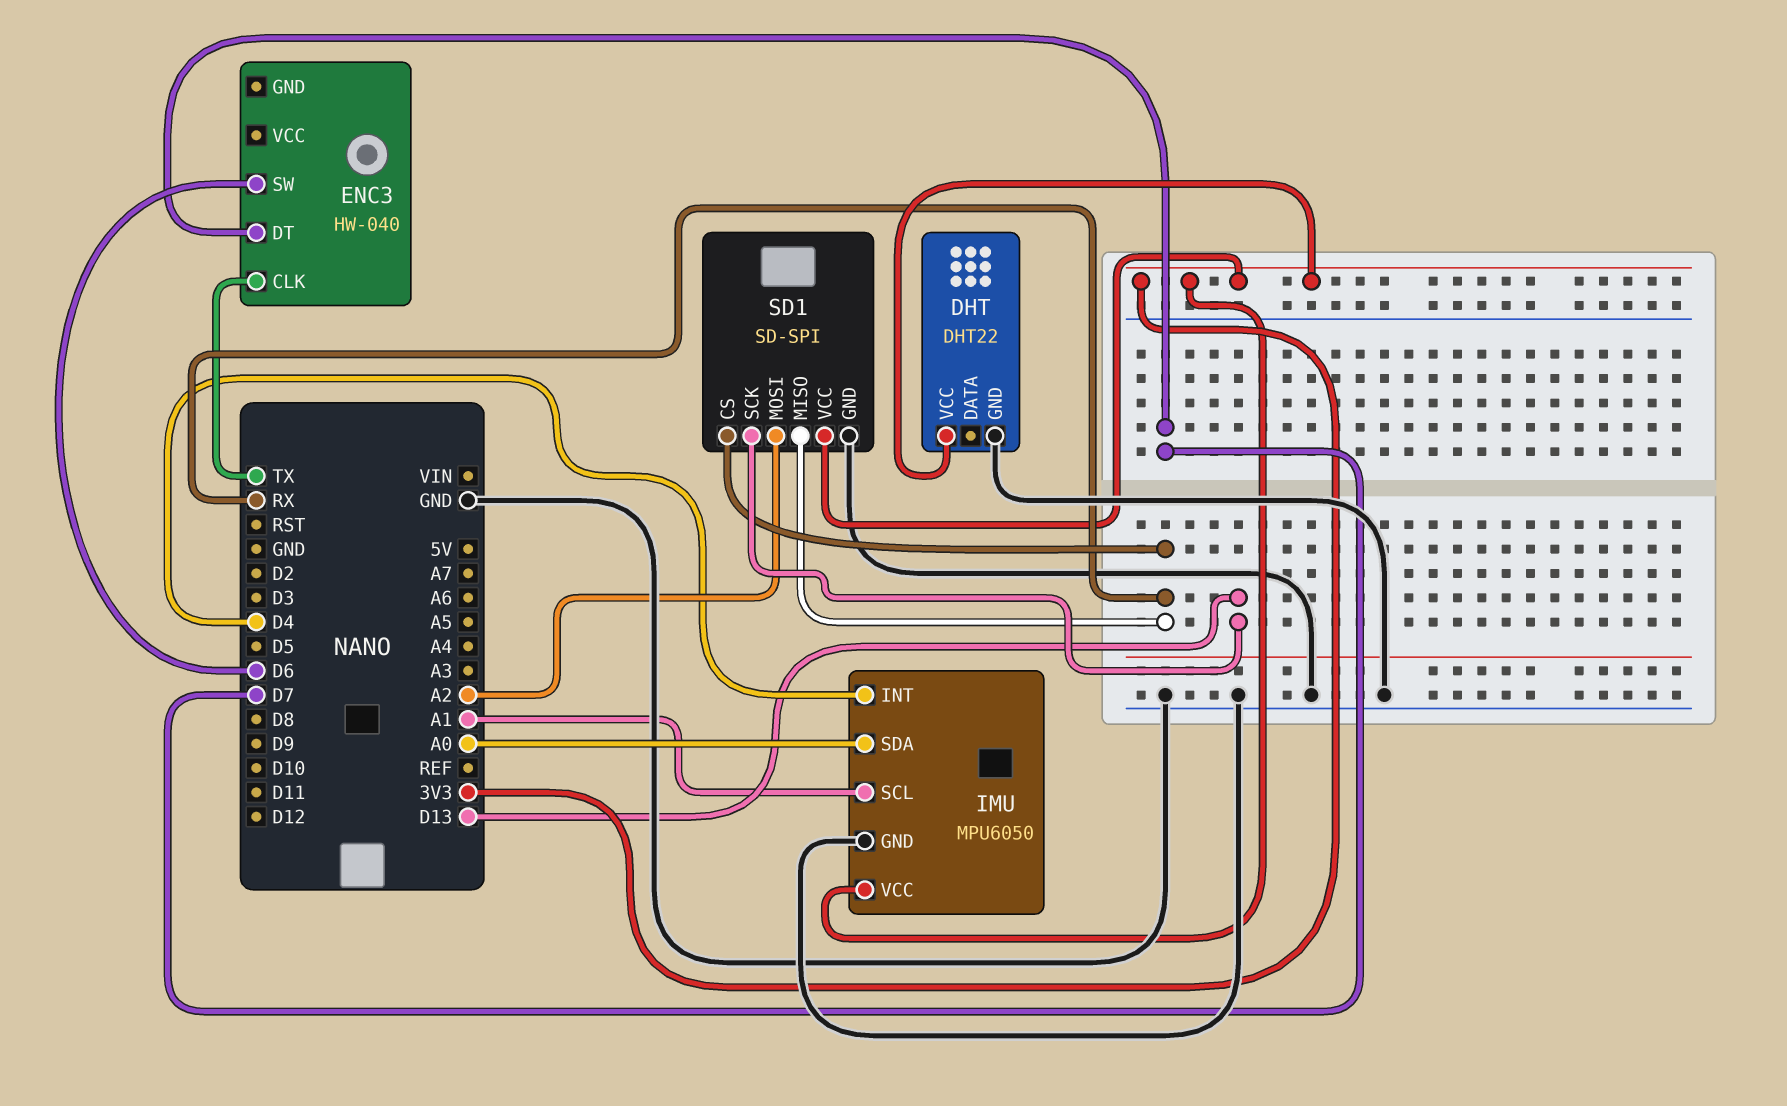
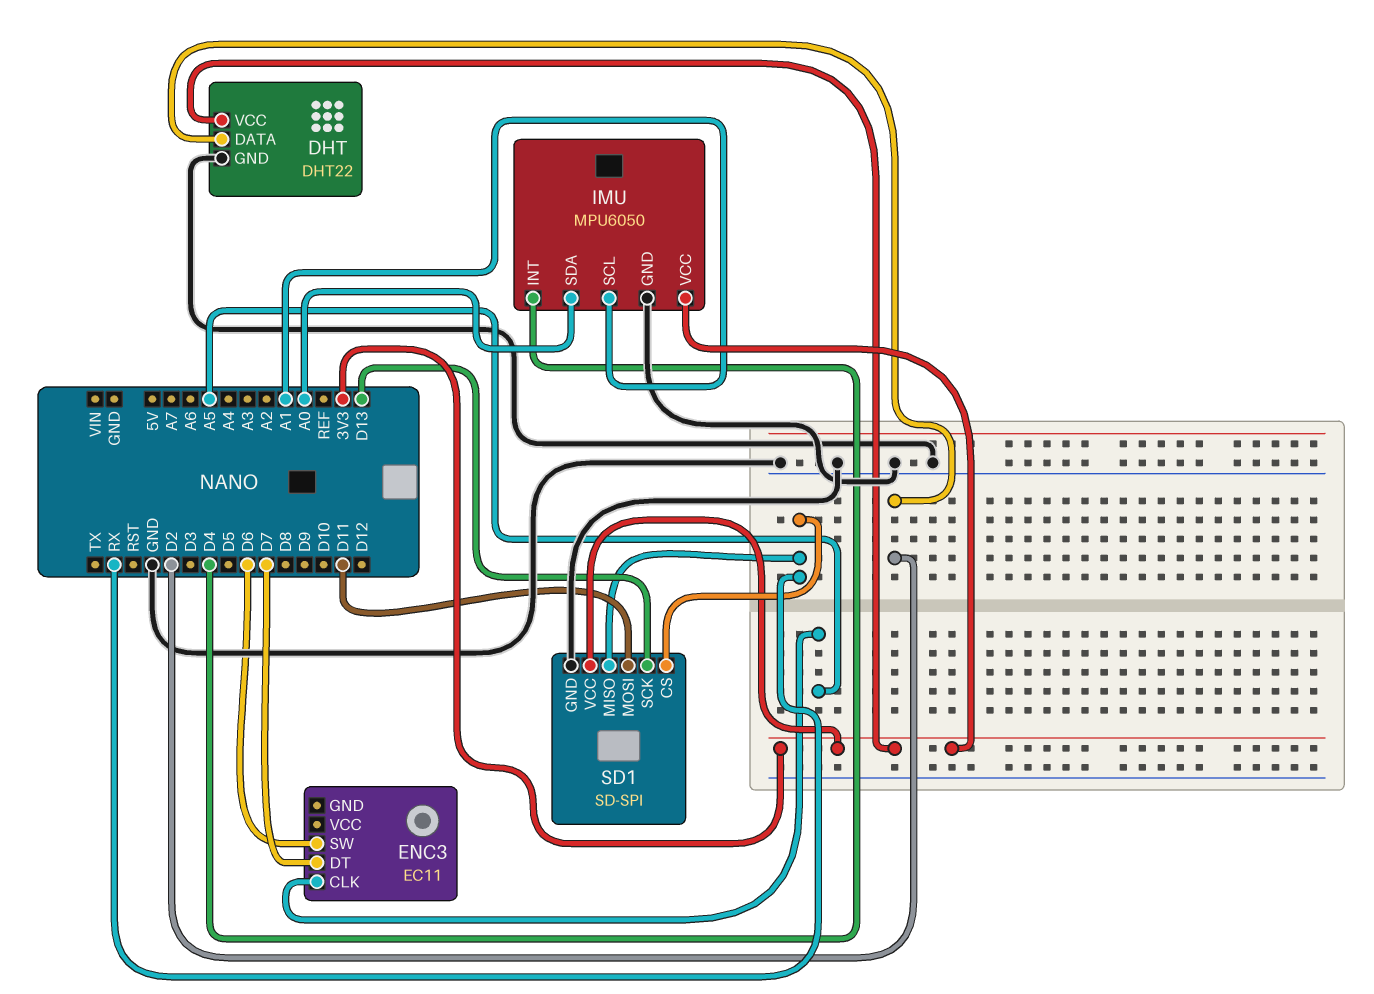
DHT pin DATA: none -> D2
ENC3: HW-040 -> EC11
ENC3 pin CLK: TX -> A5
SD1 pin MOSI: A2 -> D11

